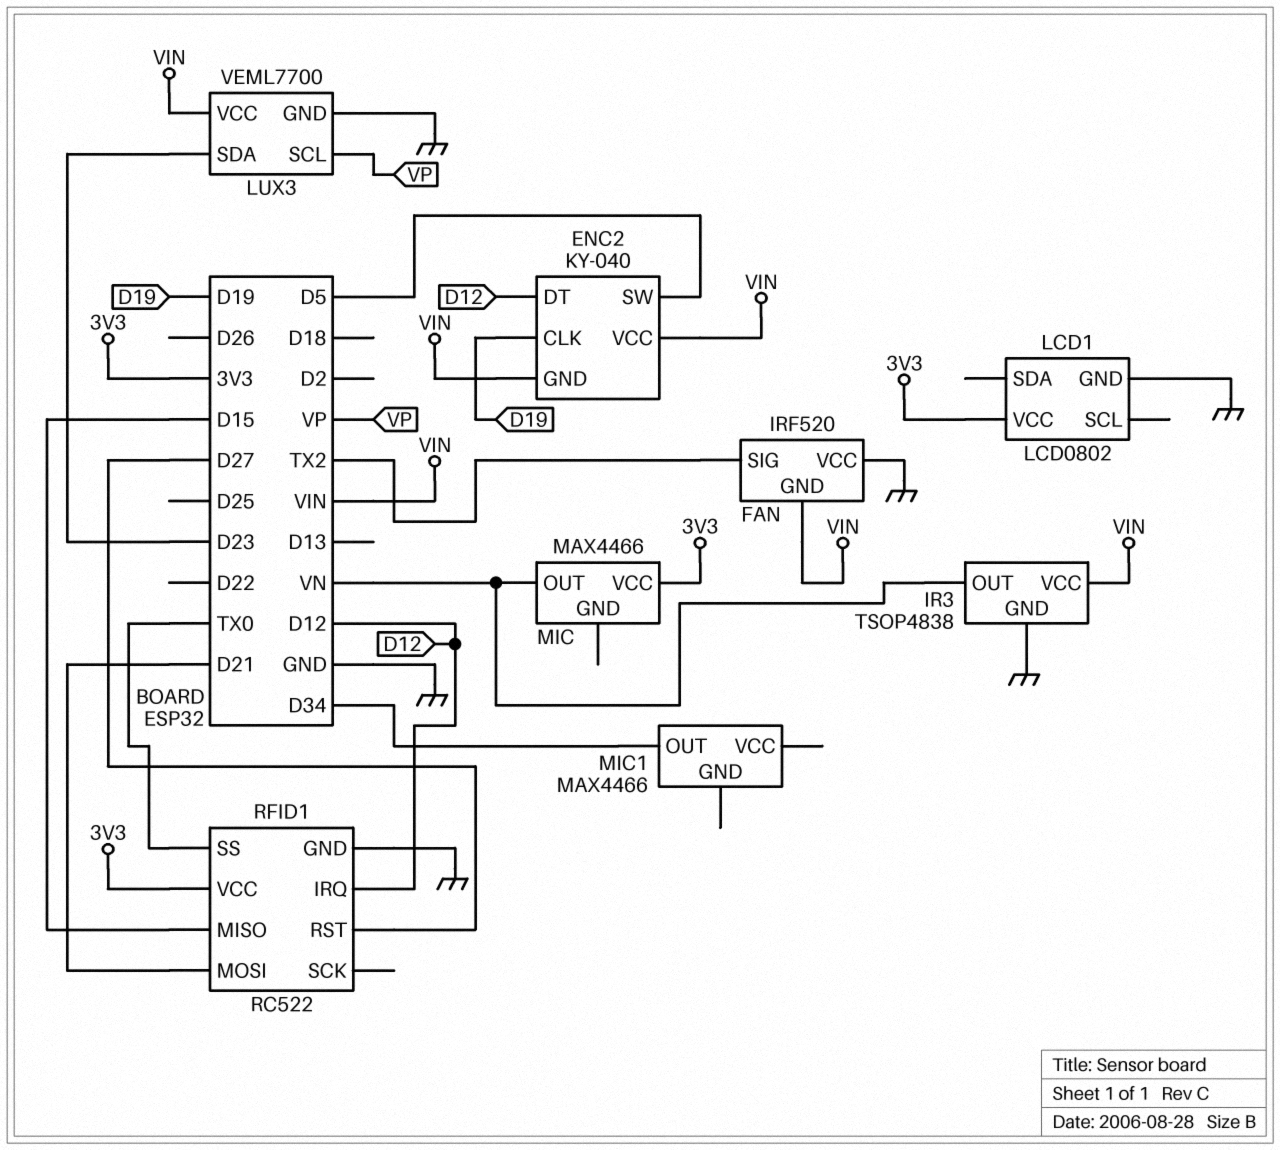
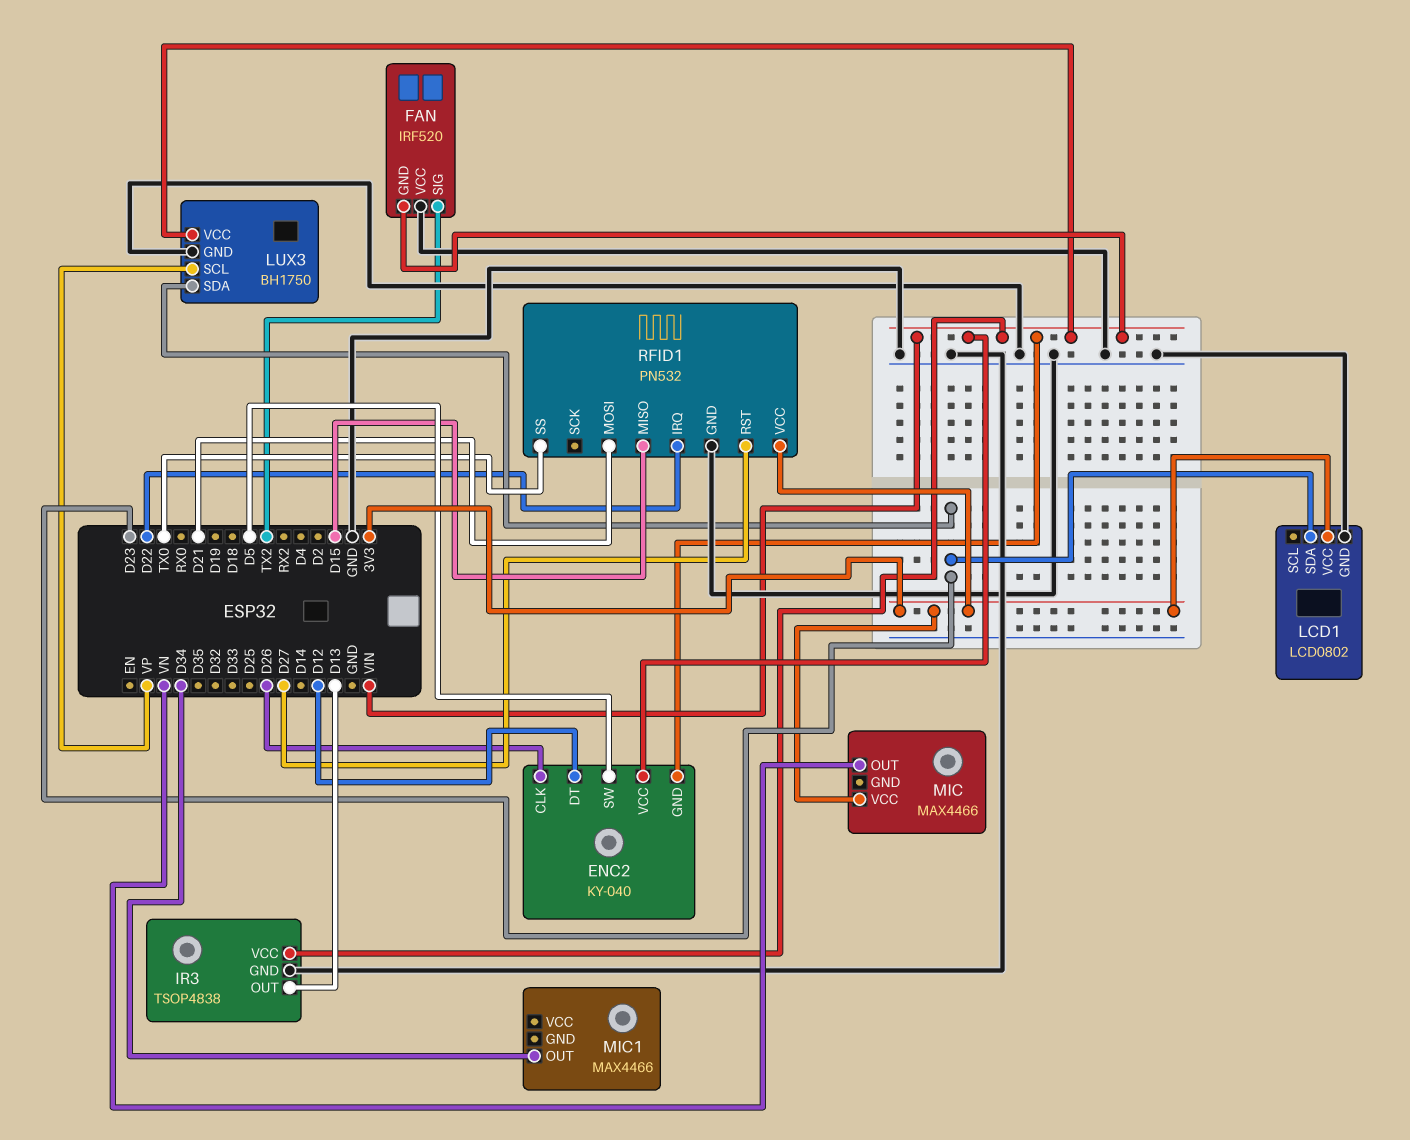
ENC2 pin CLK: D19 -> D26
IR3 pin OUT: VN -> D13
LCD1 pin SDA: none -> D23
LUX3: VEML7700 -> BH1750
RFID1: RC522 -> PN532
RFID1 pin IRQ: D12 -> D22

